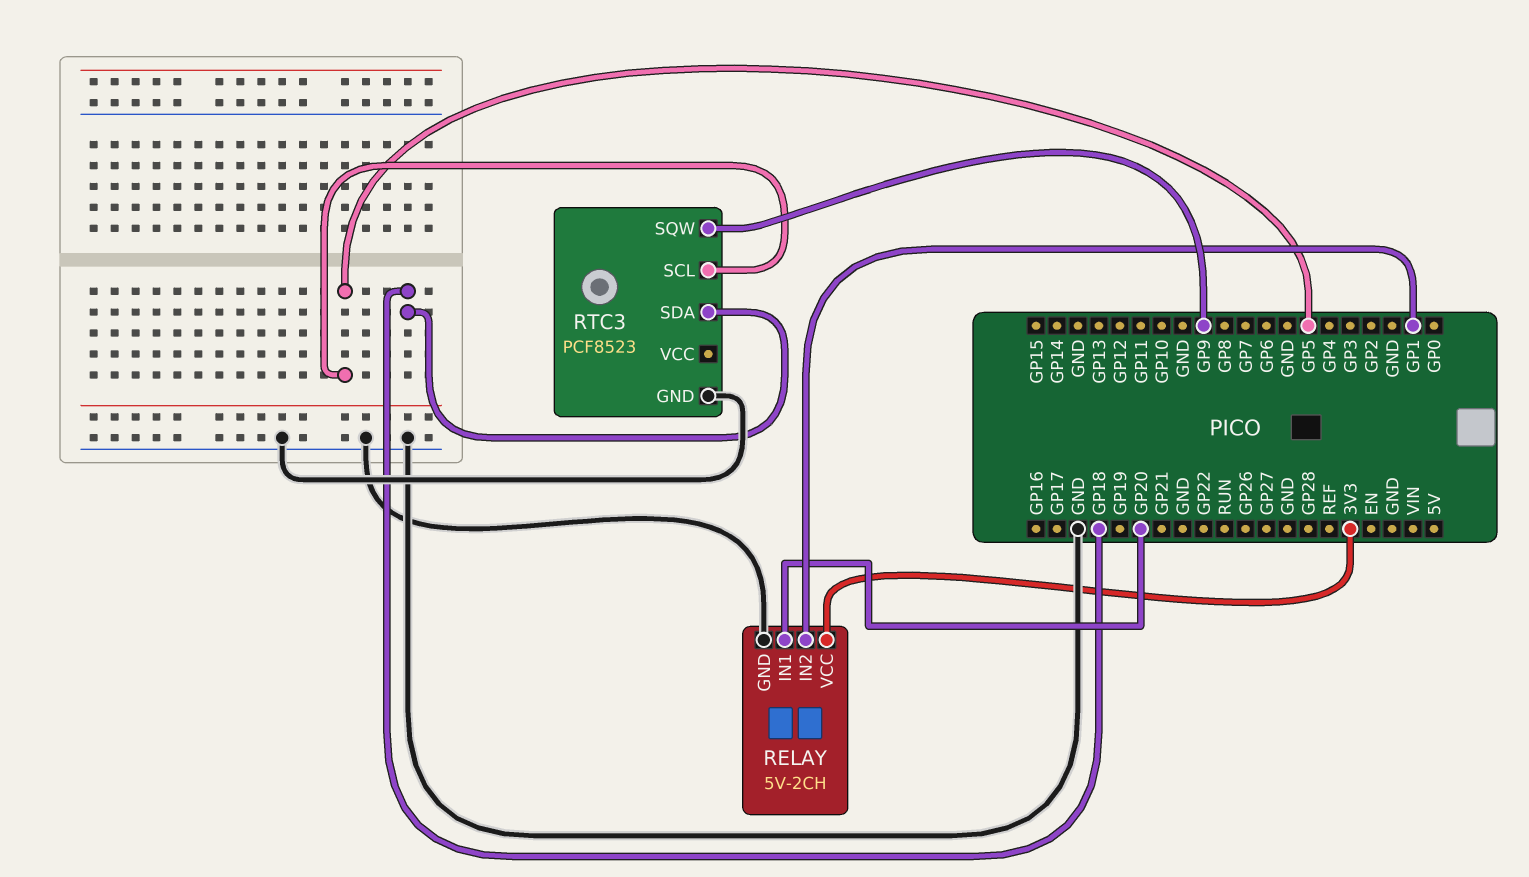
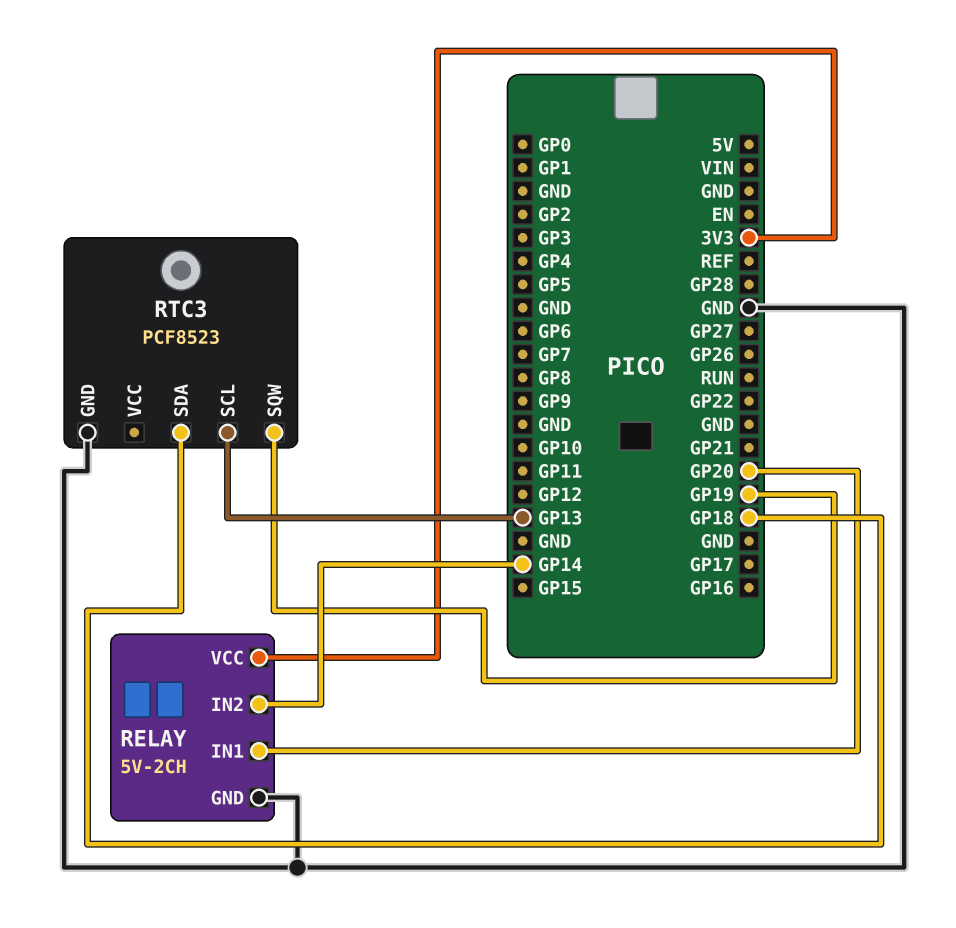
RELAY pin IN2: GP1 -> GP14
RTC3 pin SCL: GP5 -> GP13
RTC3 pin SQW: GP9 -> GP19

